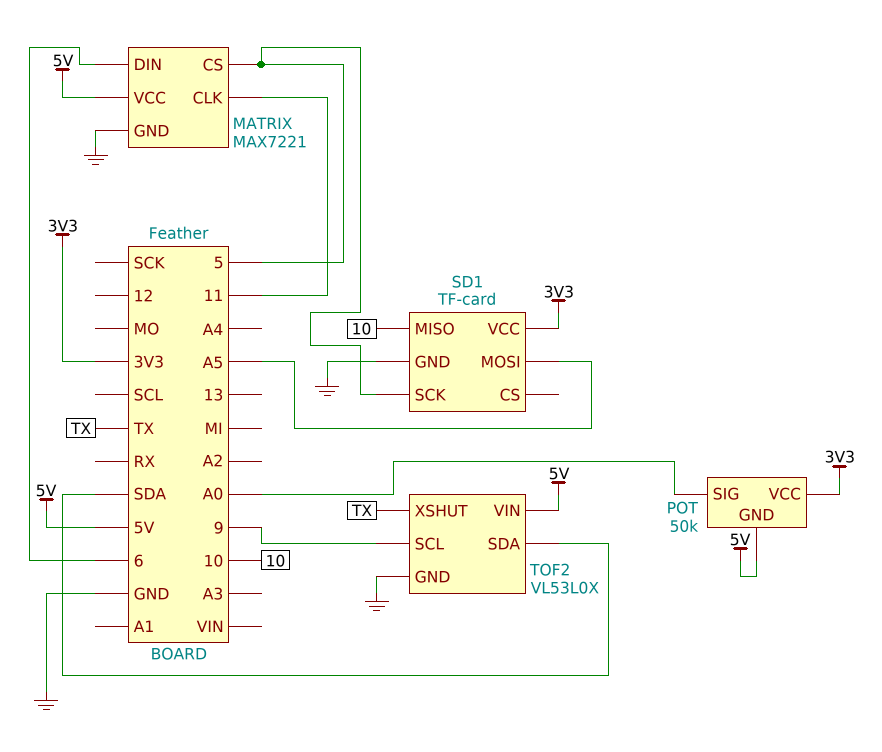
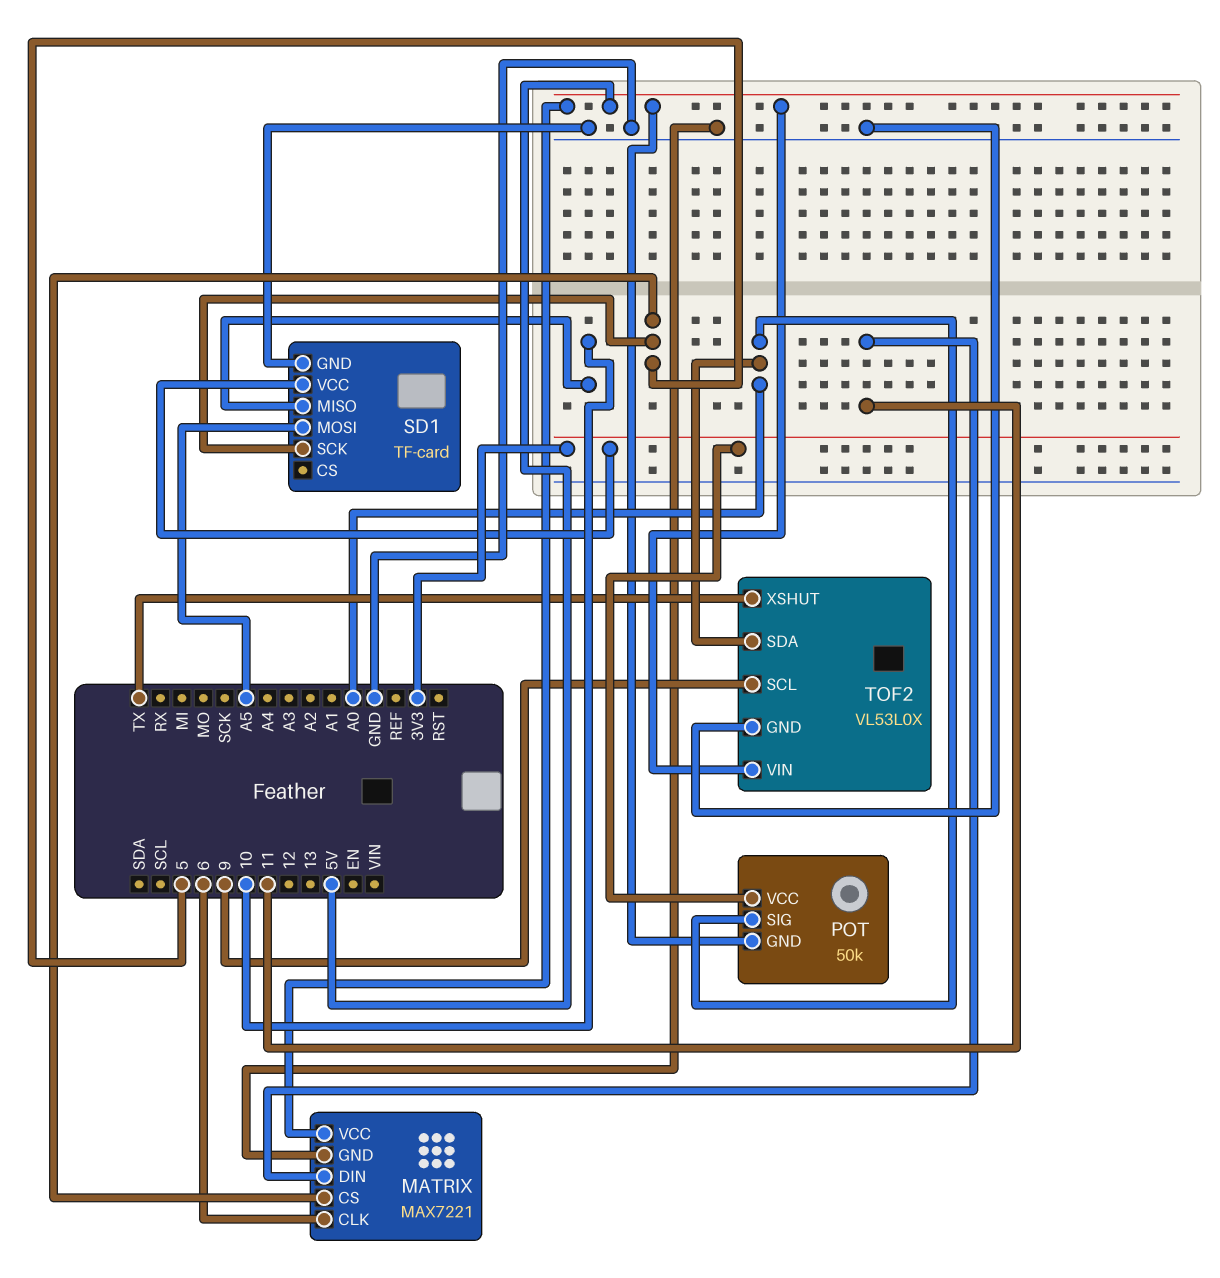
MATRIX pin CLK: 11 -> 6
MATRIX pin DIN: 6 -> 11
TOF2 pin SDA: SDA -> A0

